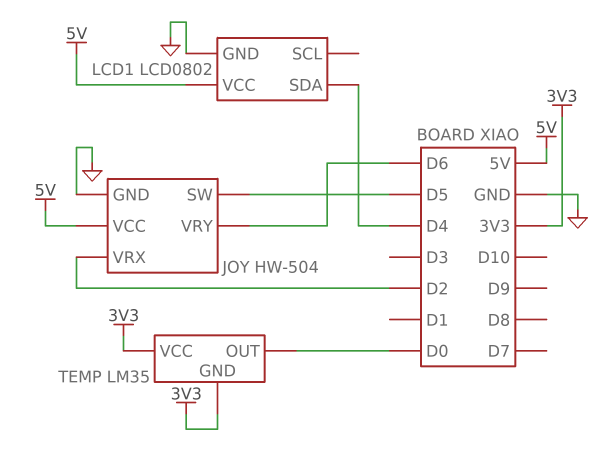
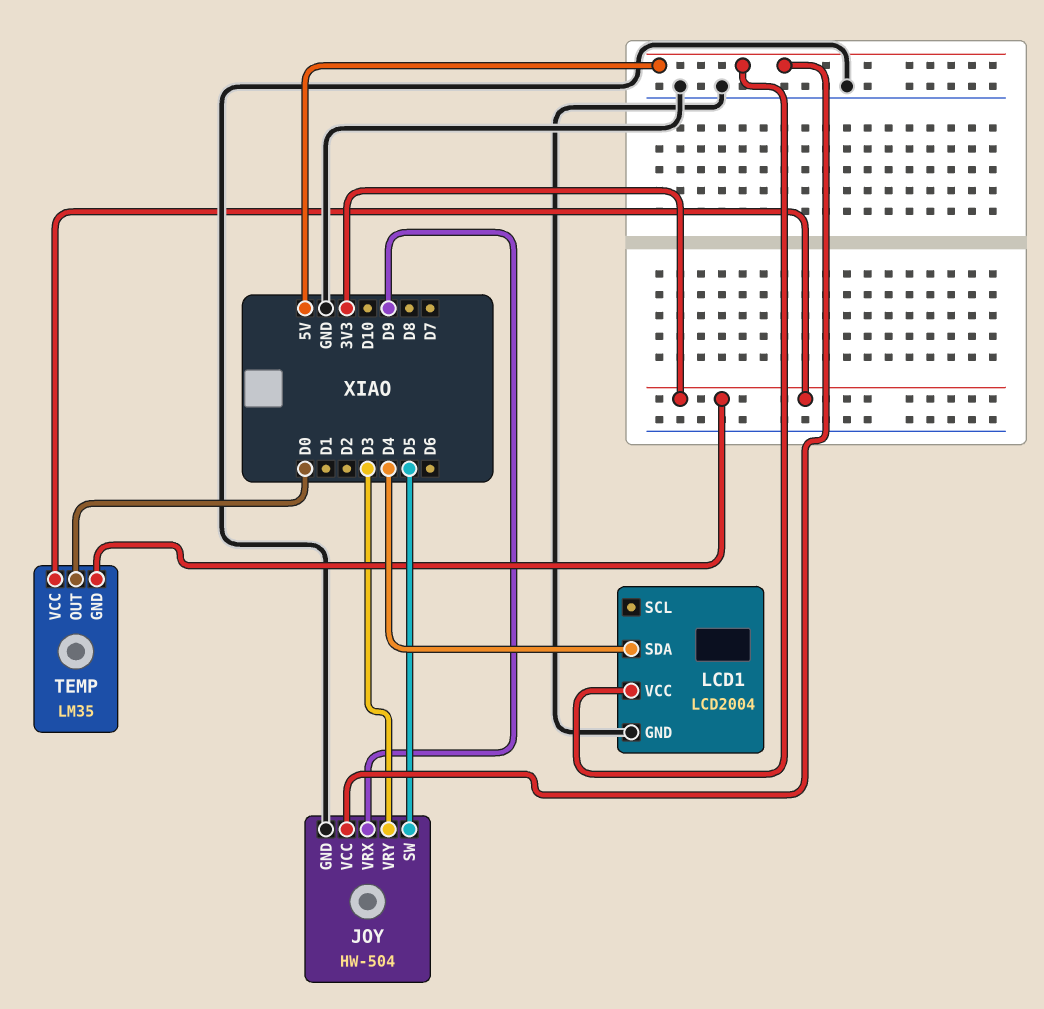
JOY pin VRX: D2 -> D9
JOY pin VRY: D6 -> D3
LCD1: LCD0802 -> LCD2004

